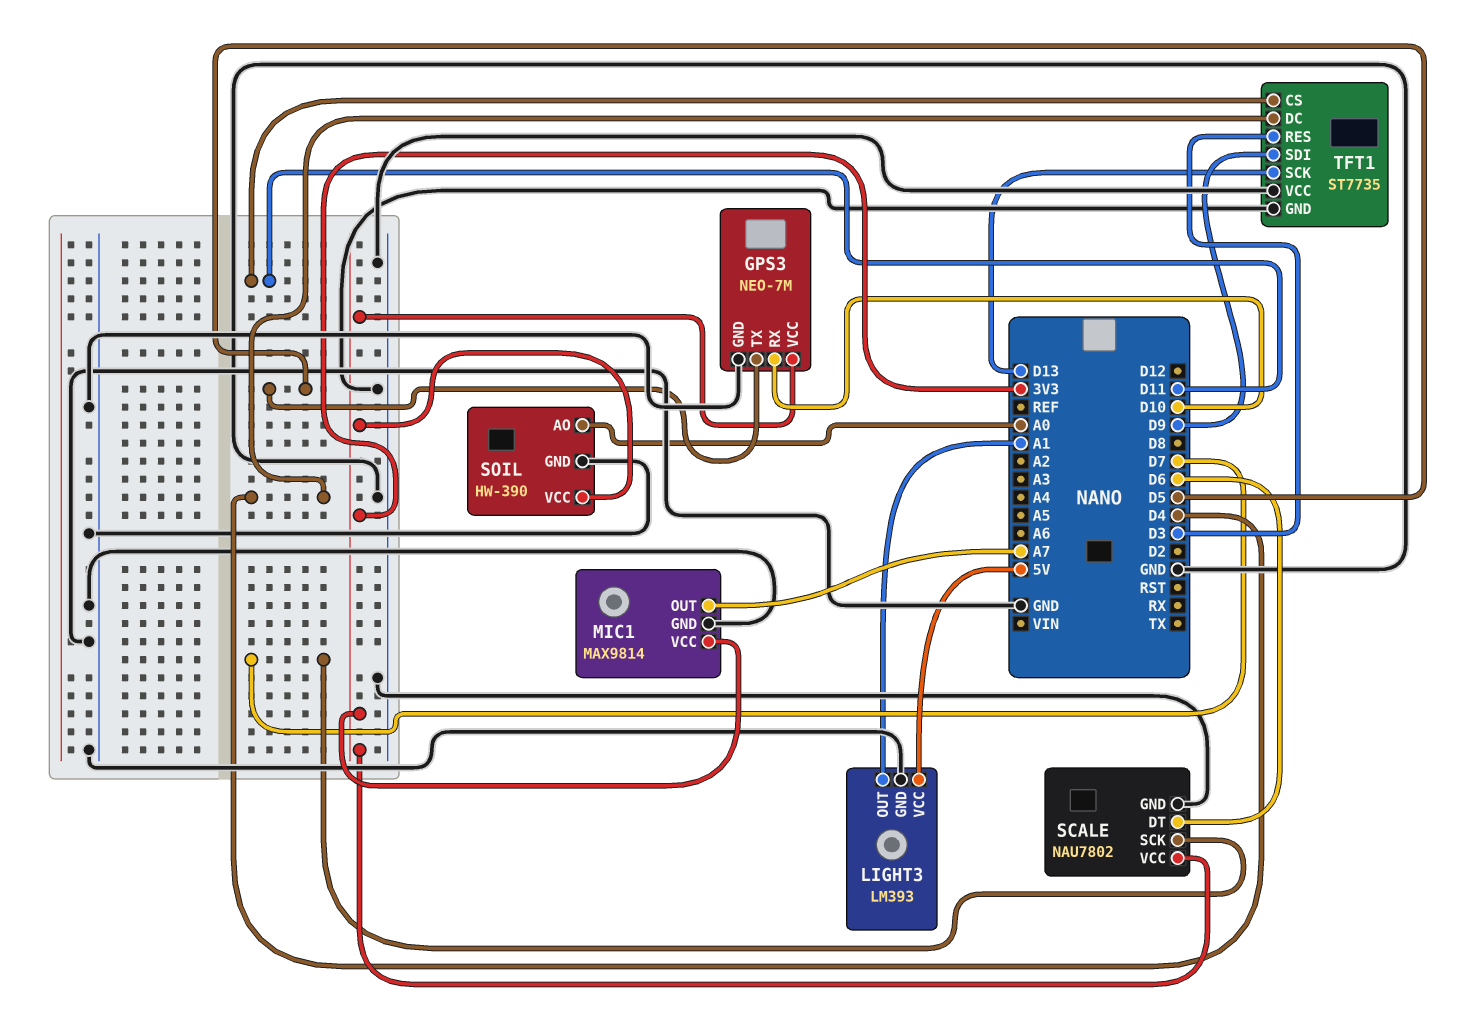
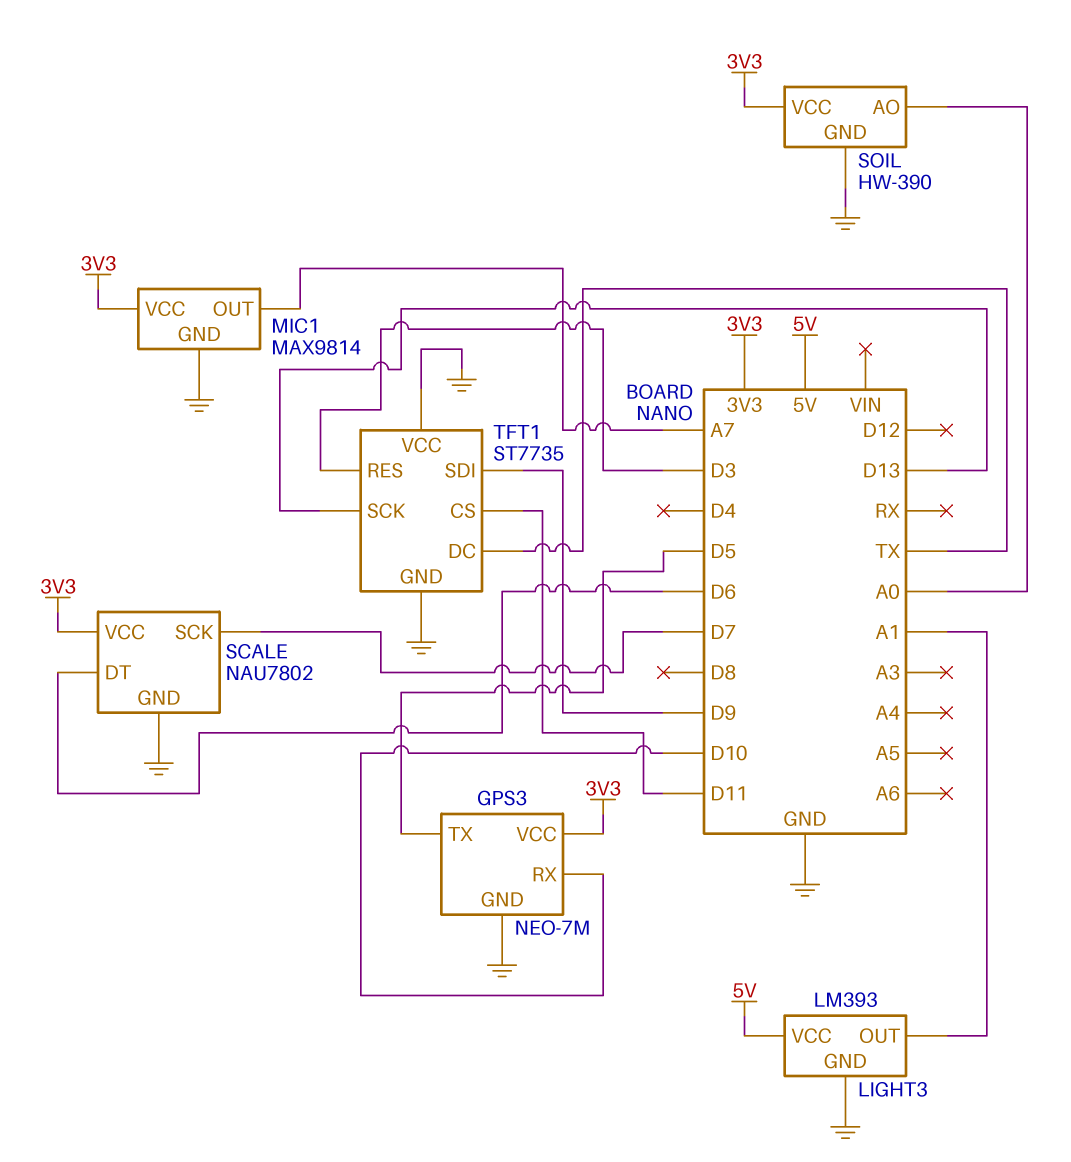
TFT1 pin DC: D4 -> TX

